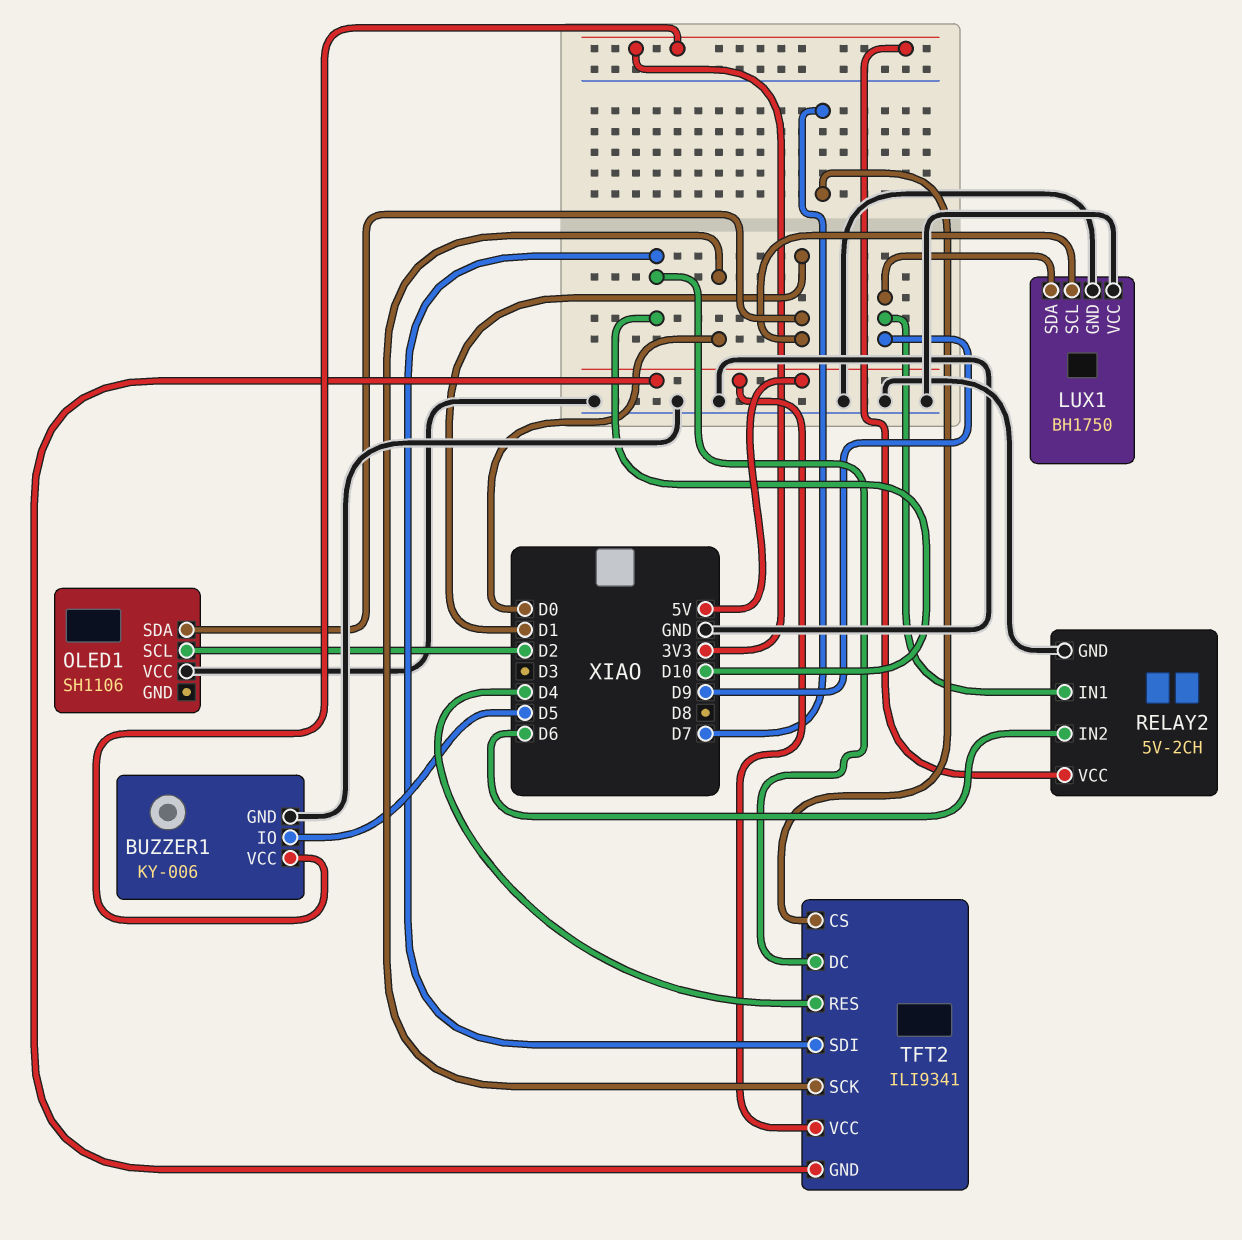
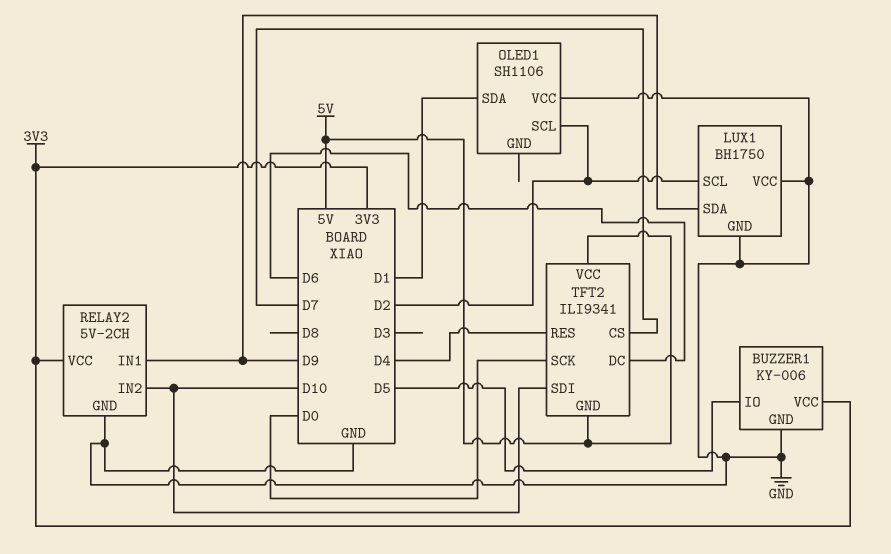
LUX1 pin SCL: D1 -> D2
RELAY2 pin IN2: D6 -> D10
TFT2 pin DC: D10 -> D6

